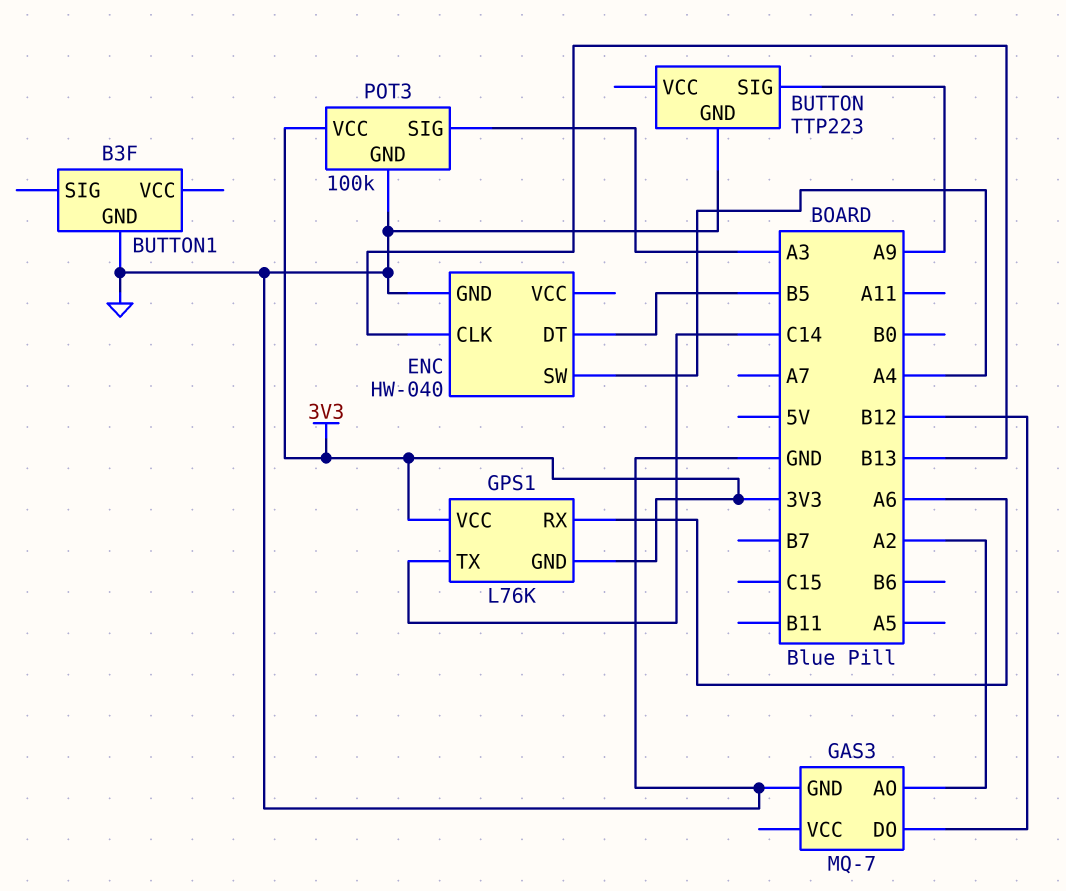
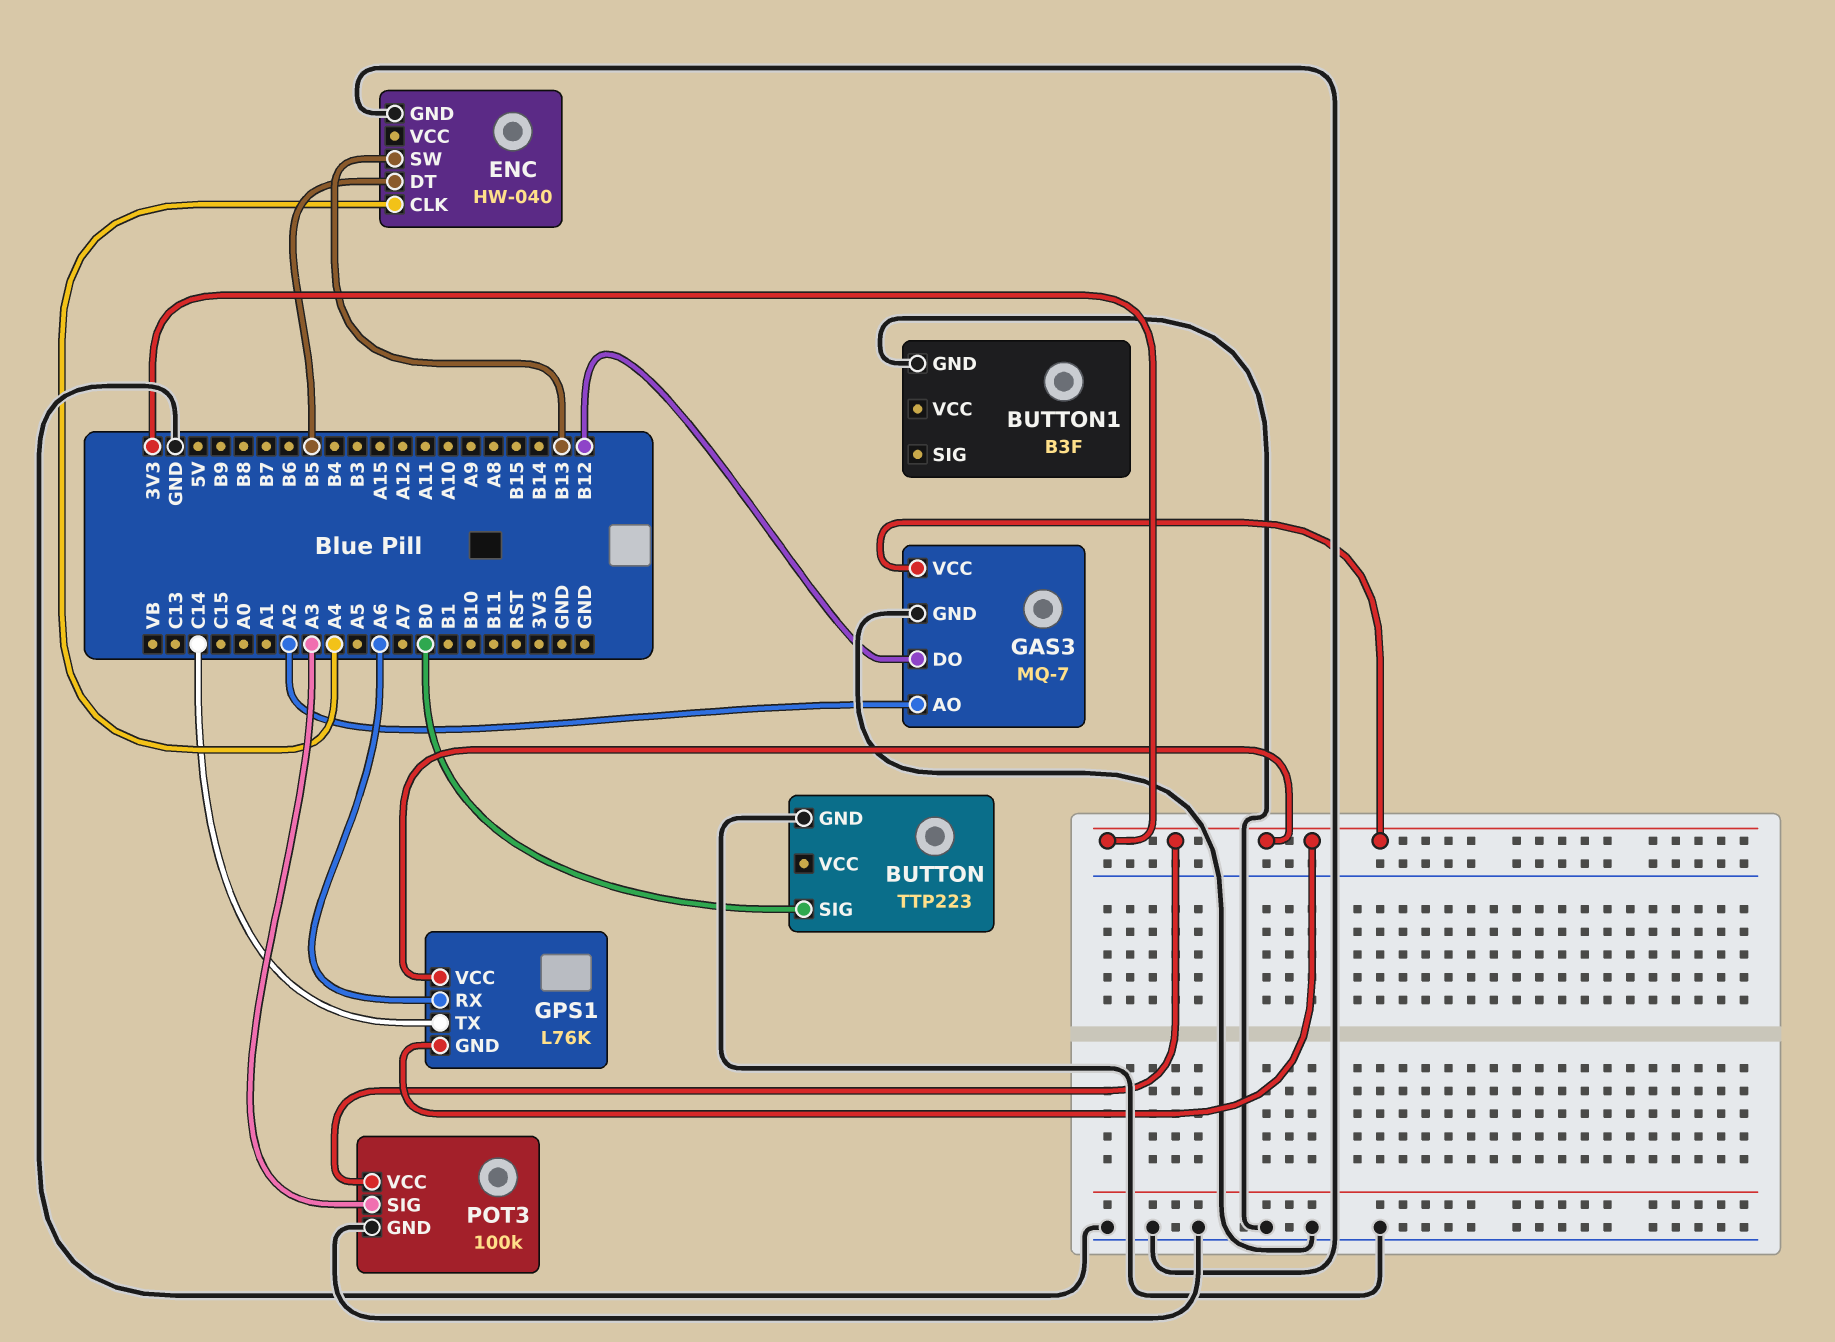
BUTTON pin SIG: A9 -> B0
ENC pin CLK: B13 -> A4
ENC pin SW: A4 -> B13
GAS3 pin VCC: none -> 3V3

